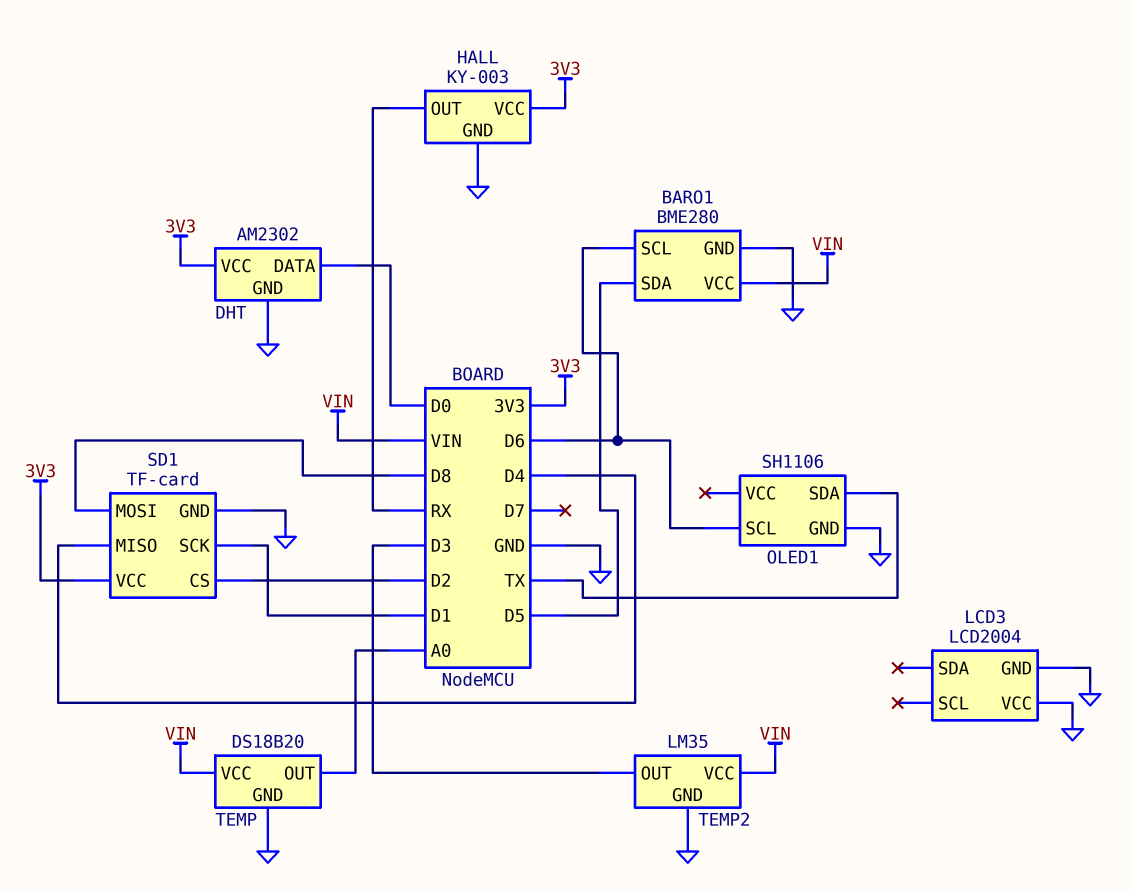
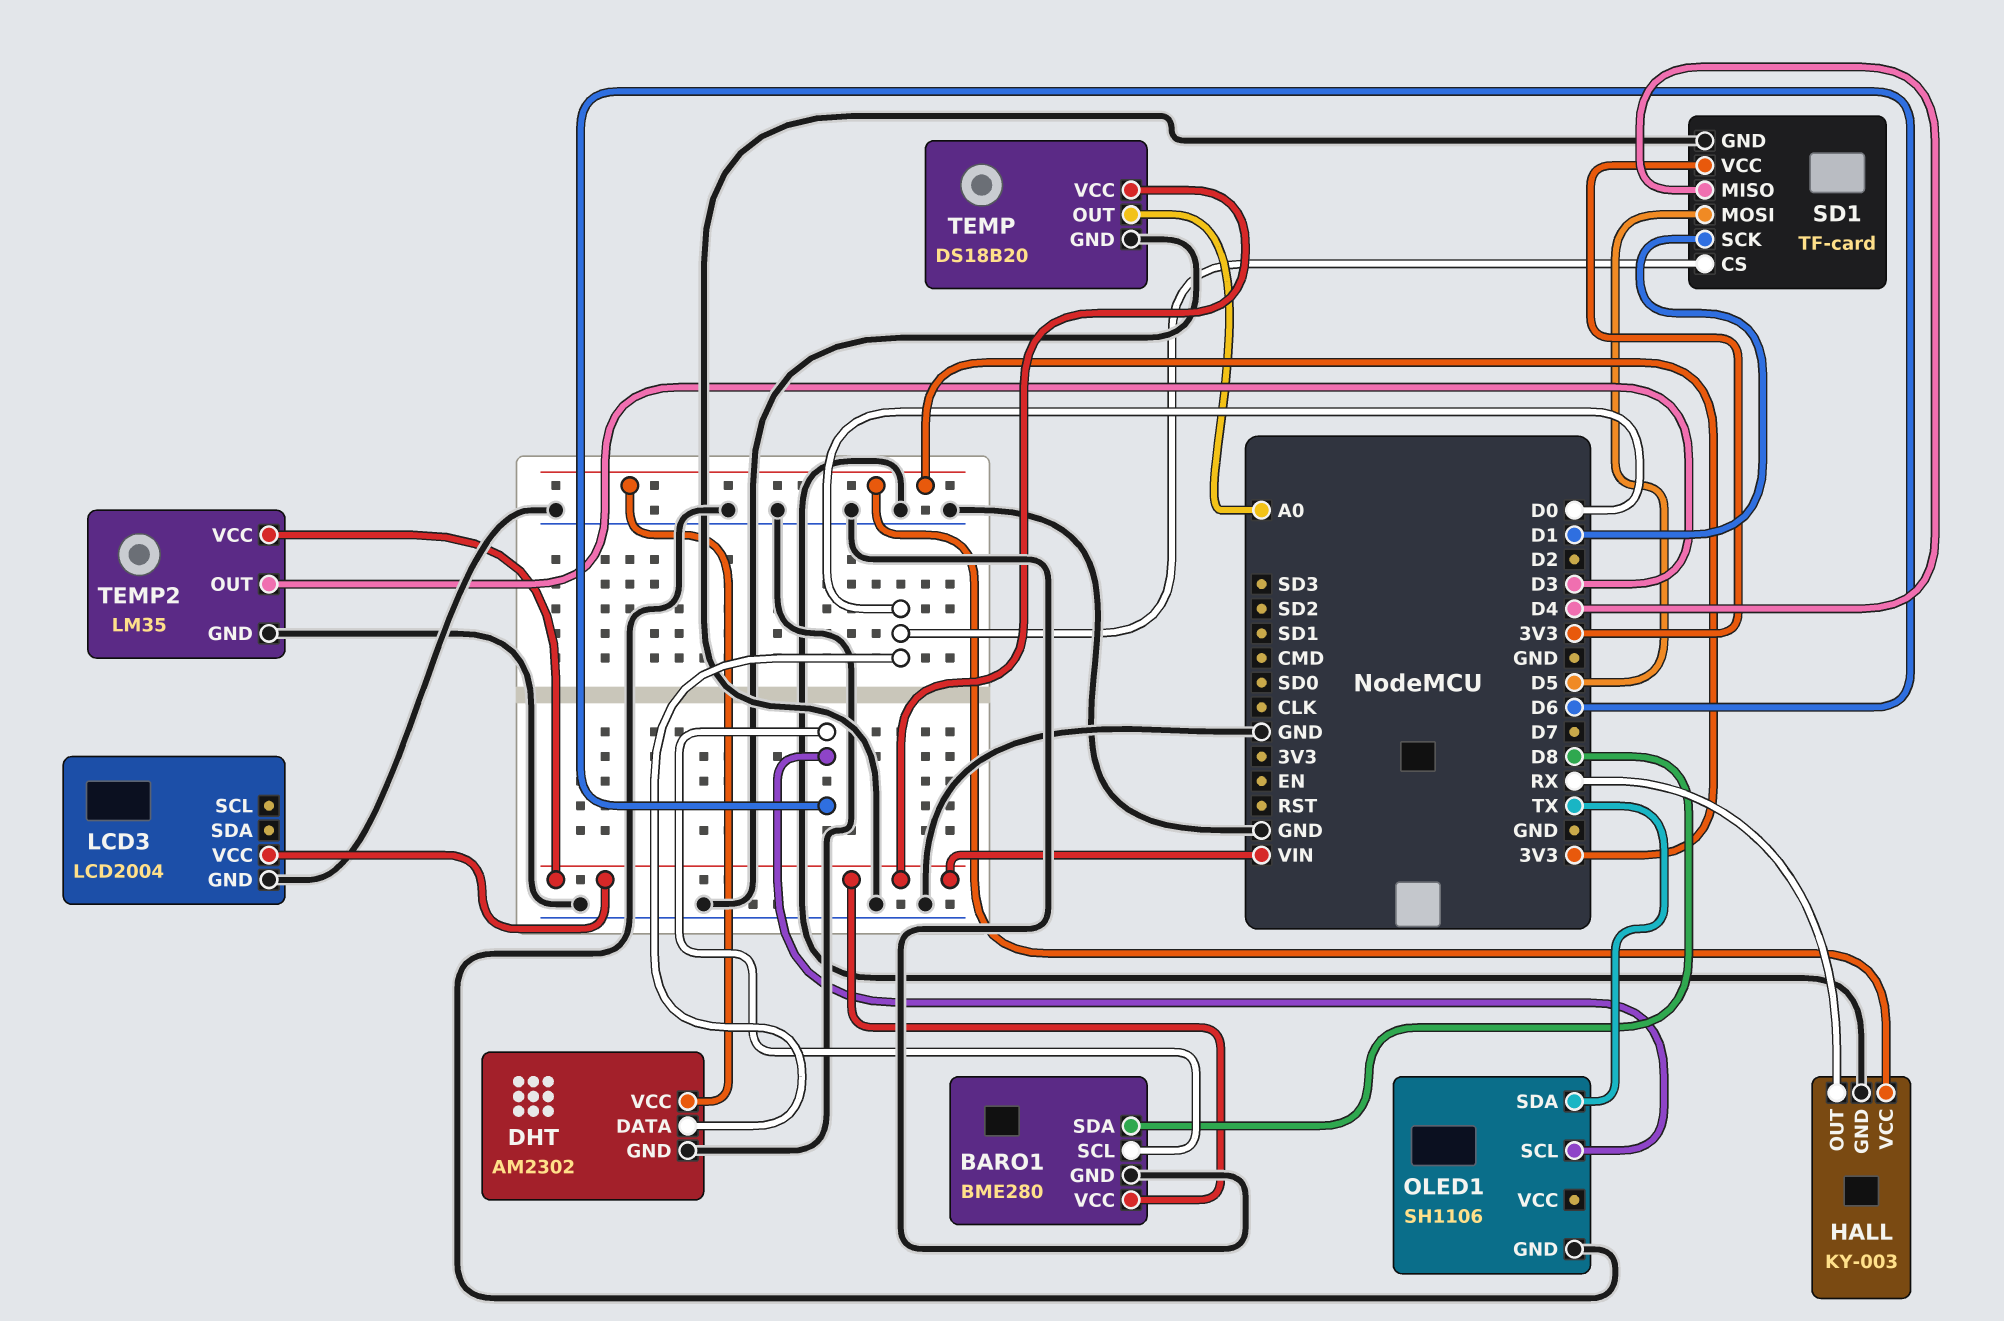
BARO1 pin SDA: D5 -> D8
LCD3 pin VCC: GND -> VIN
SD1 pin CS: D2 -> D0
SD1 pin MOSI: D8 -> D5

